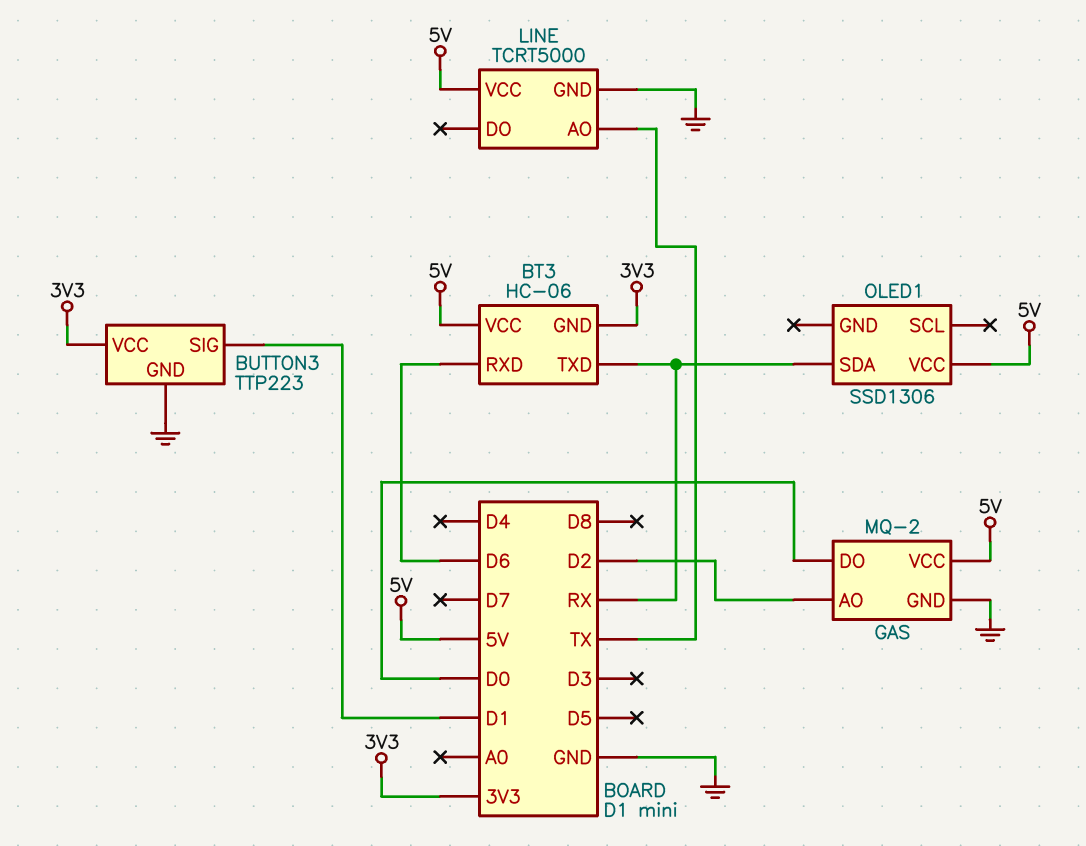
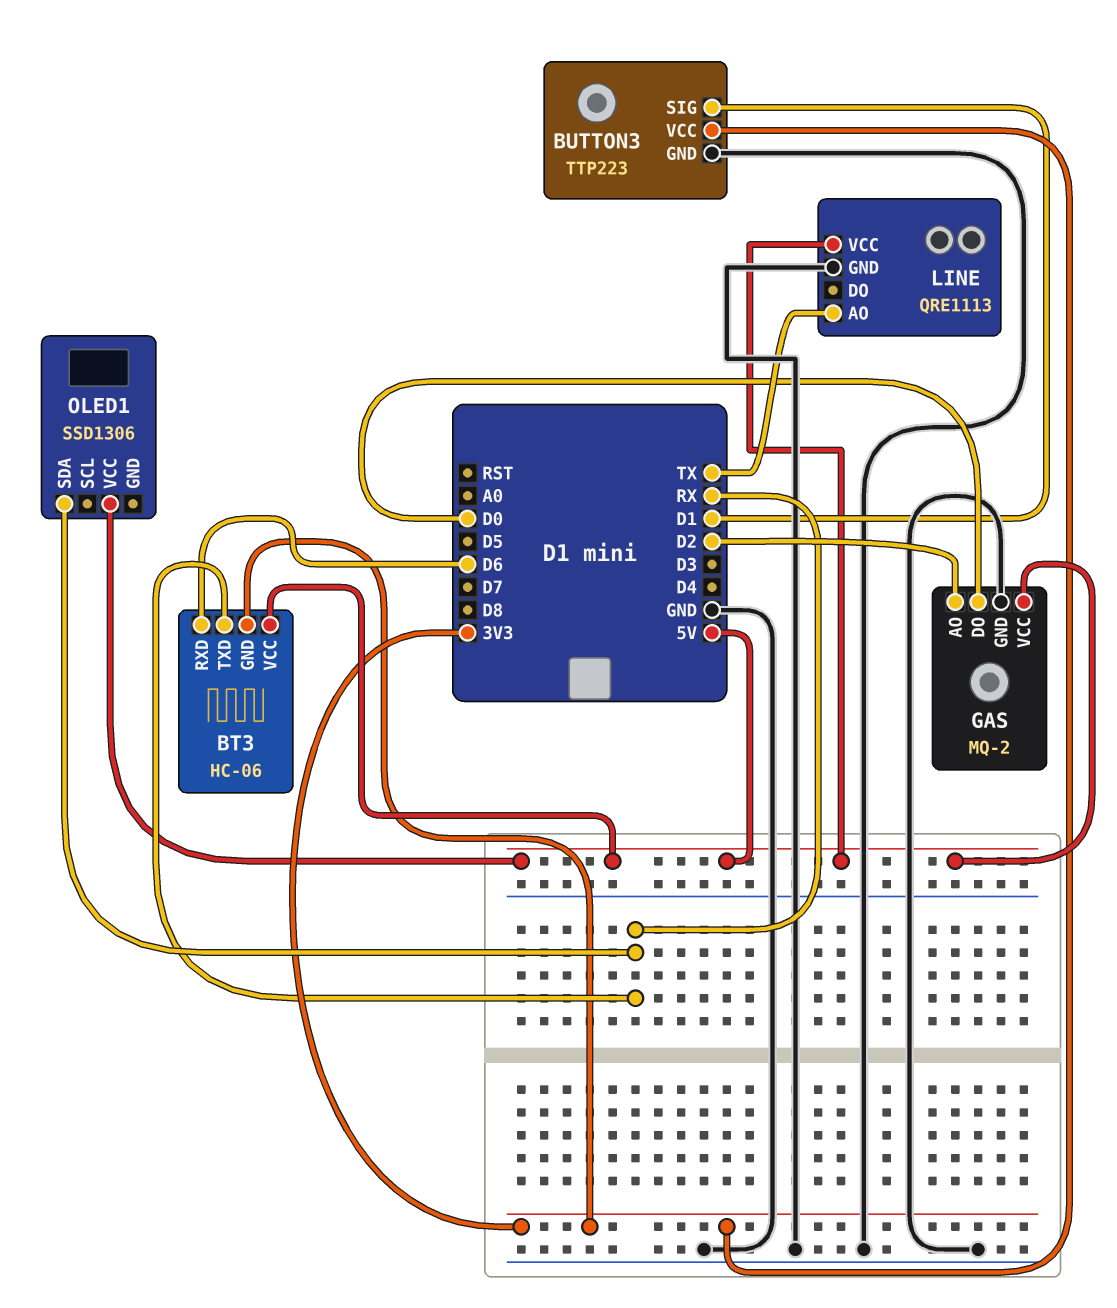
LINE: TCRT5000 -> QRE1113

